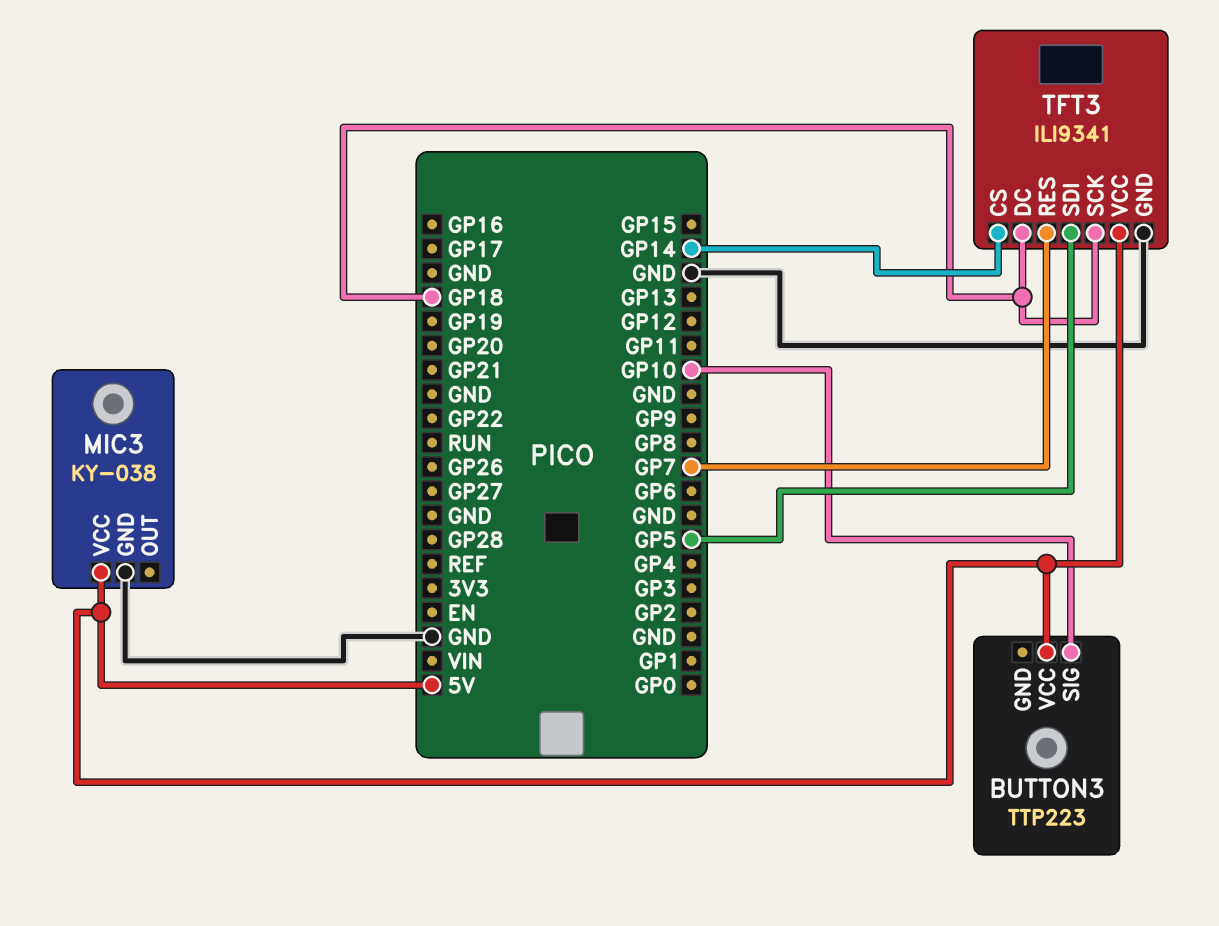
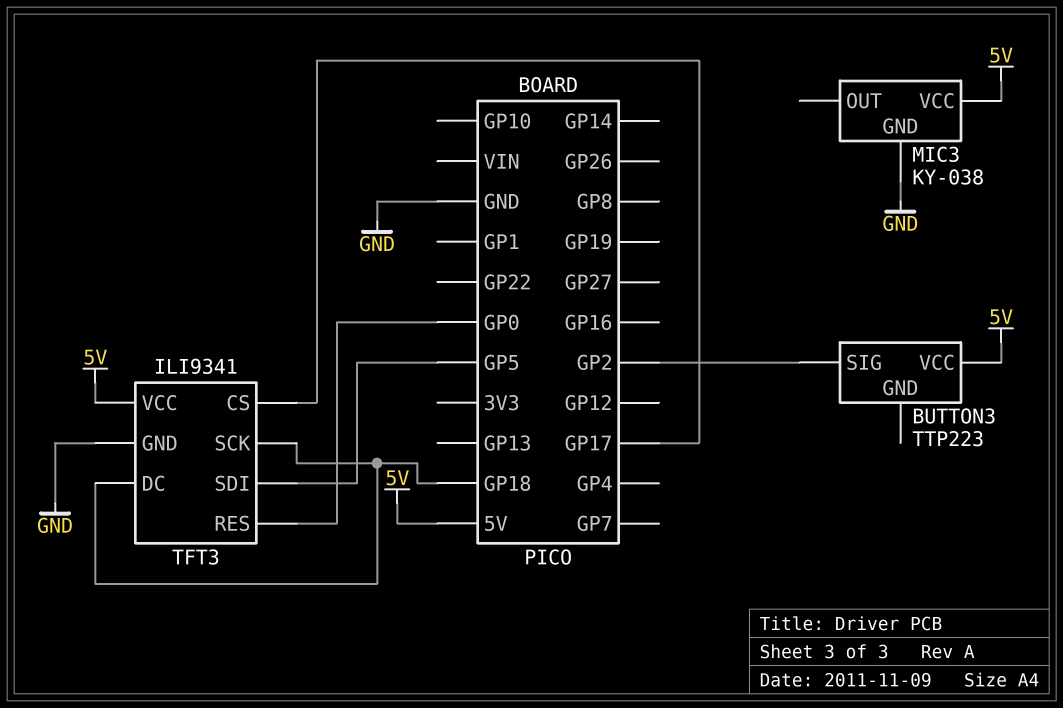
BUTTON3 pin SIG: GP10 -> GP2
TFT3 pin CS: GP14 -> GP17
TFT3 pin RES: GP7 -> GP0

